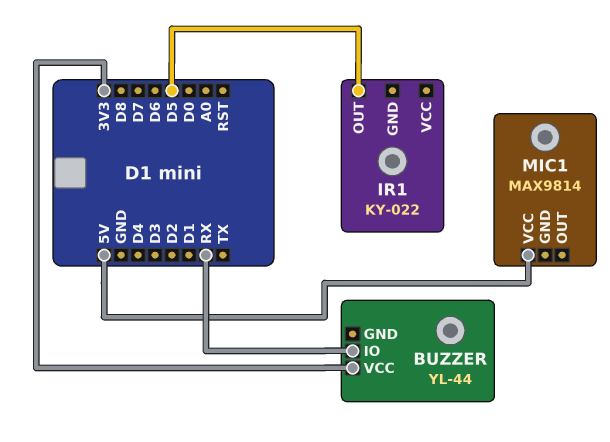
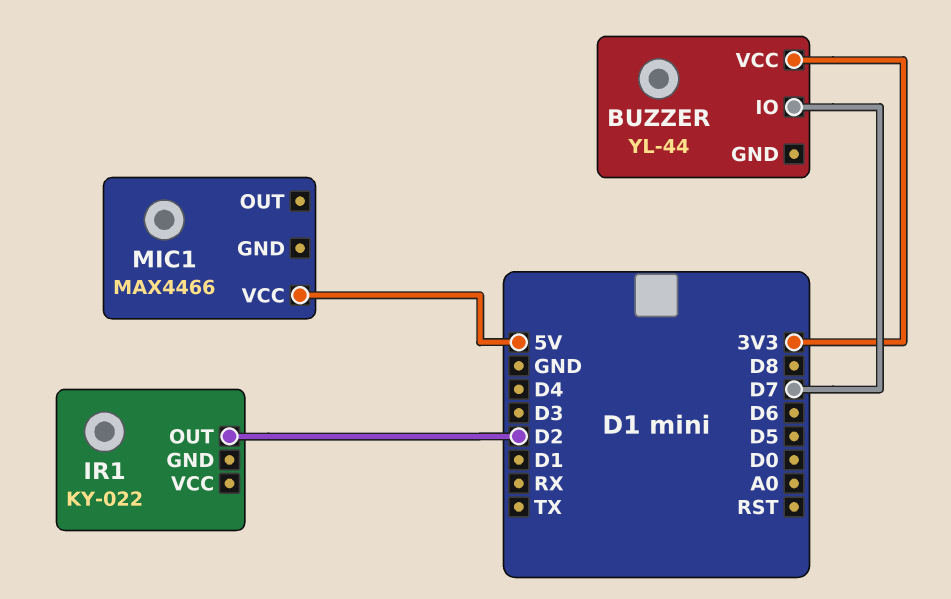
BUZZER pin IO: RX -> D7
IR1 pin OUT: D5 -> D2
MIC1: MAX9814 -> MAX4466

